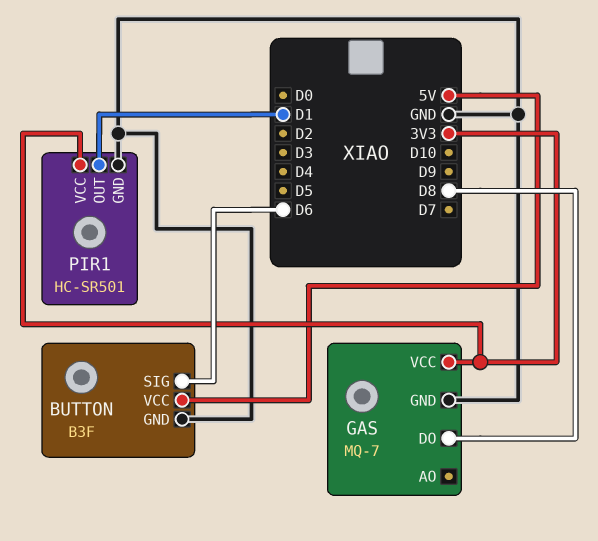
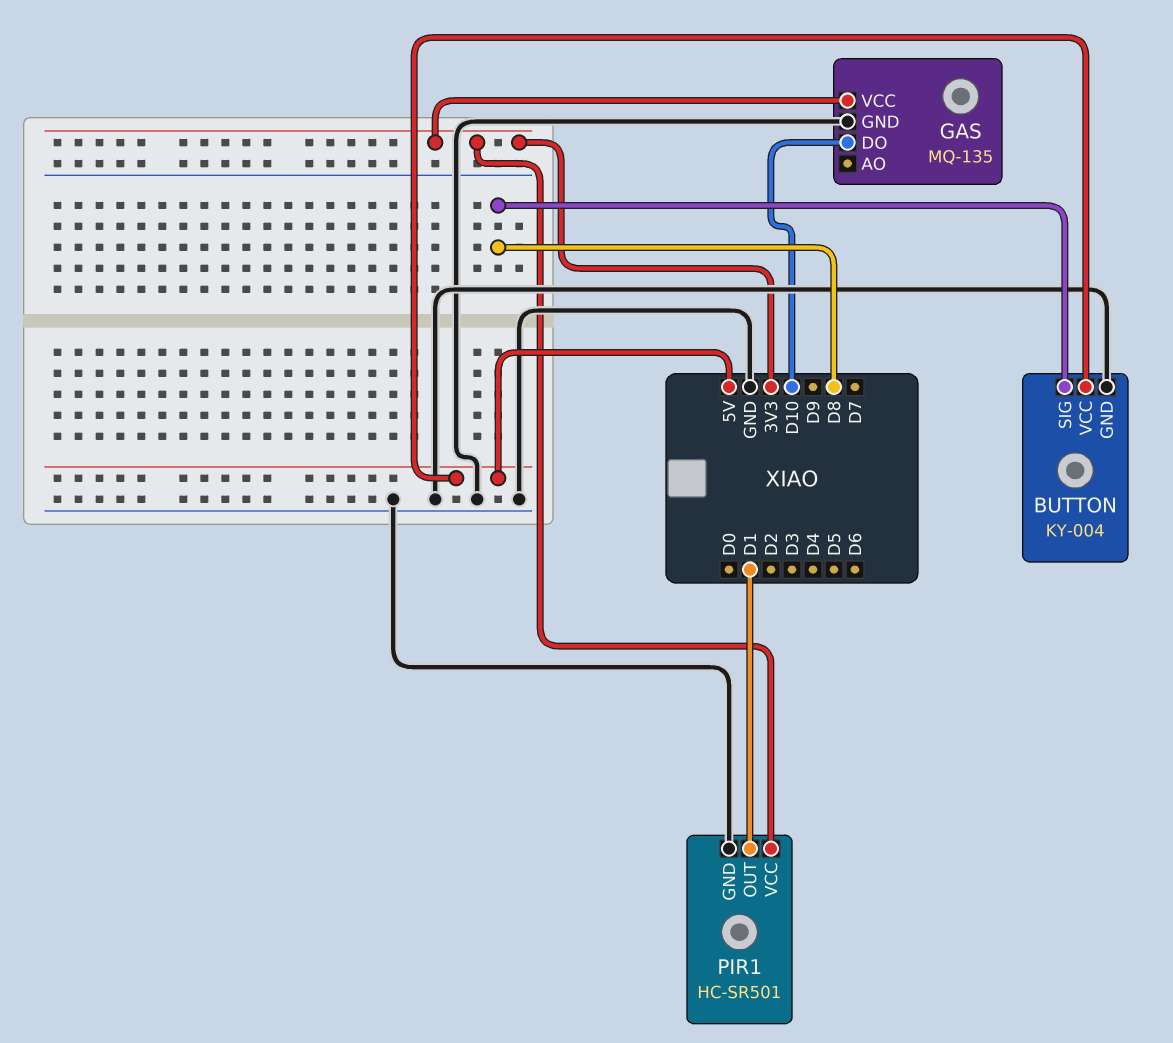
BUTTON: B3F -> KY-004
BUTTON pin SIG: D6 -> D8
GAS: MQ-7 -> MQ-135
GAS pin DO: D8 -> D10

